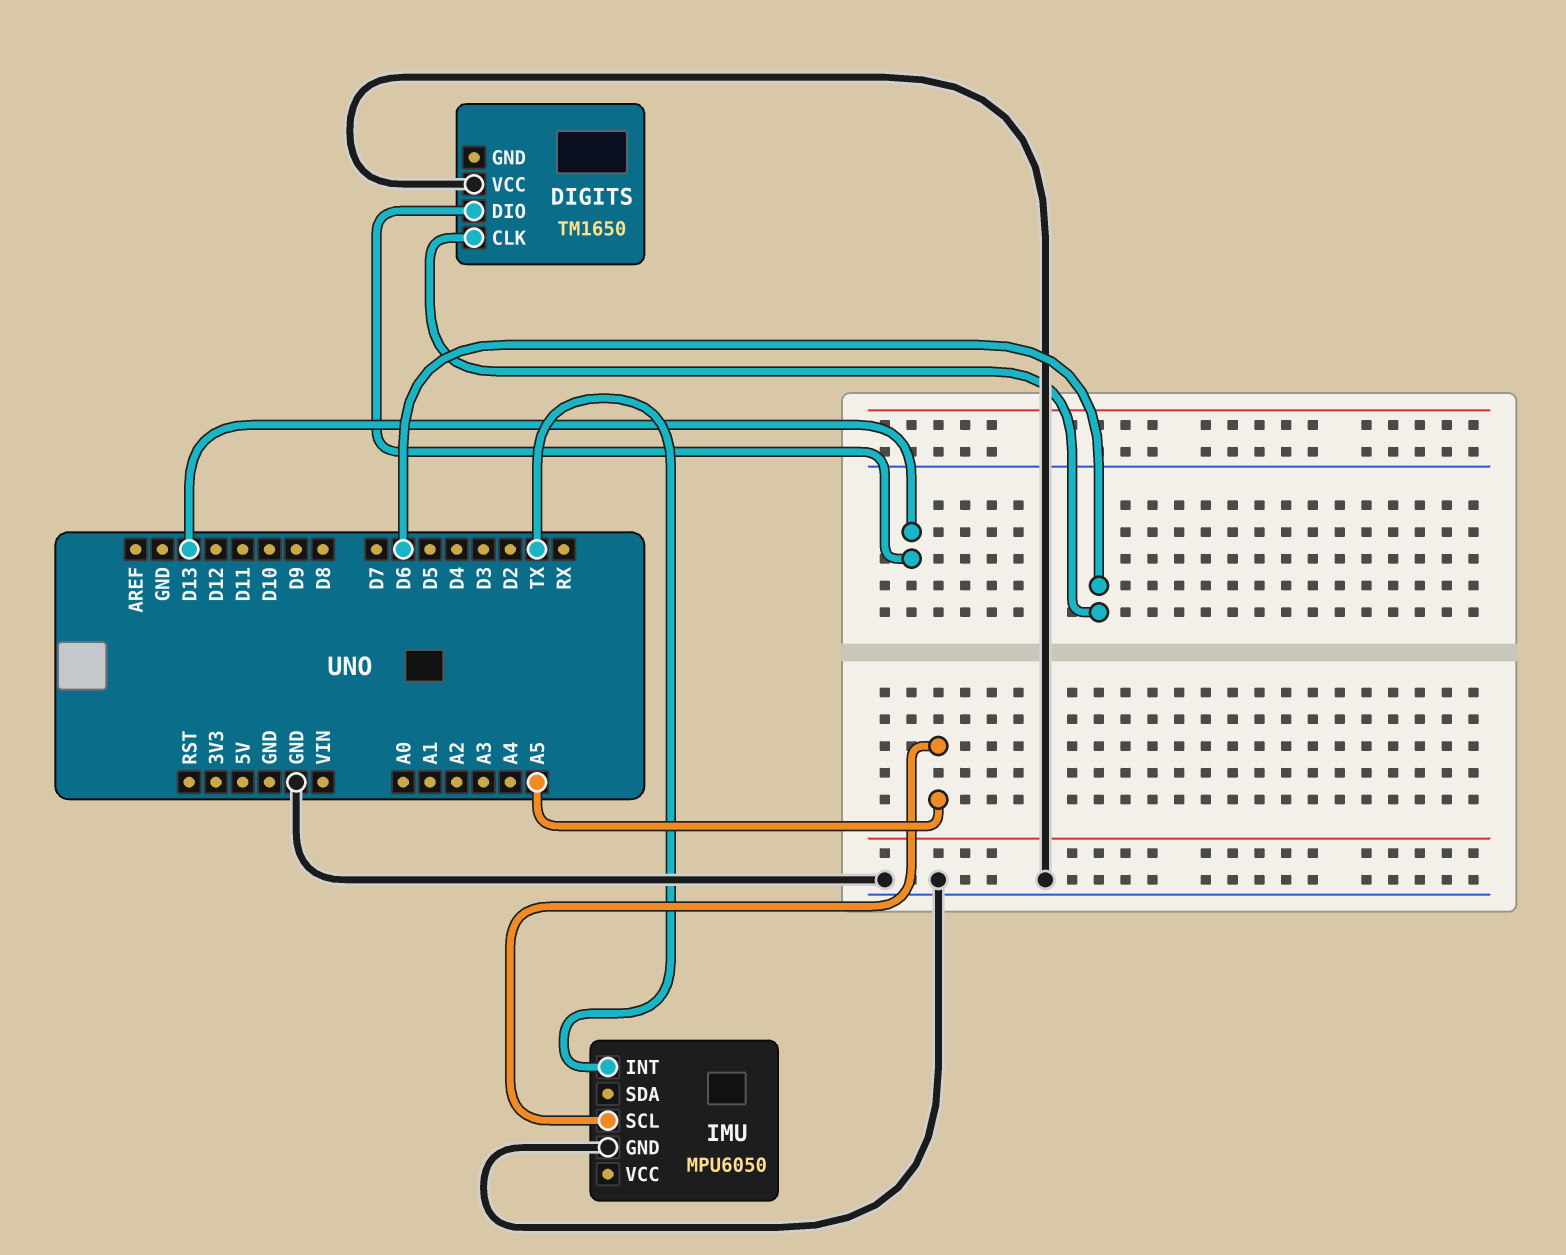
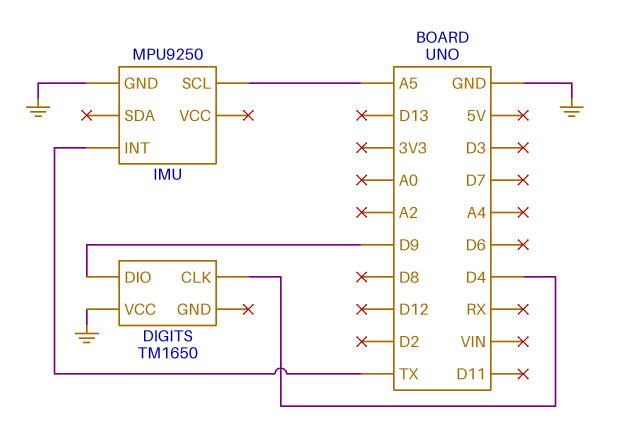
DIGITS pin CLK: D6 -> D4
DIGITS pin DIO: D13 -> D9
IMU: MPU6050 -> MPU9250

